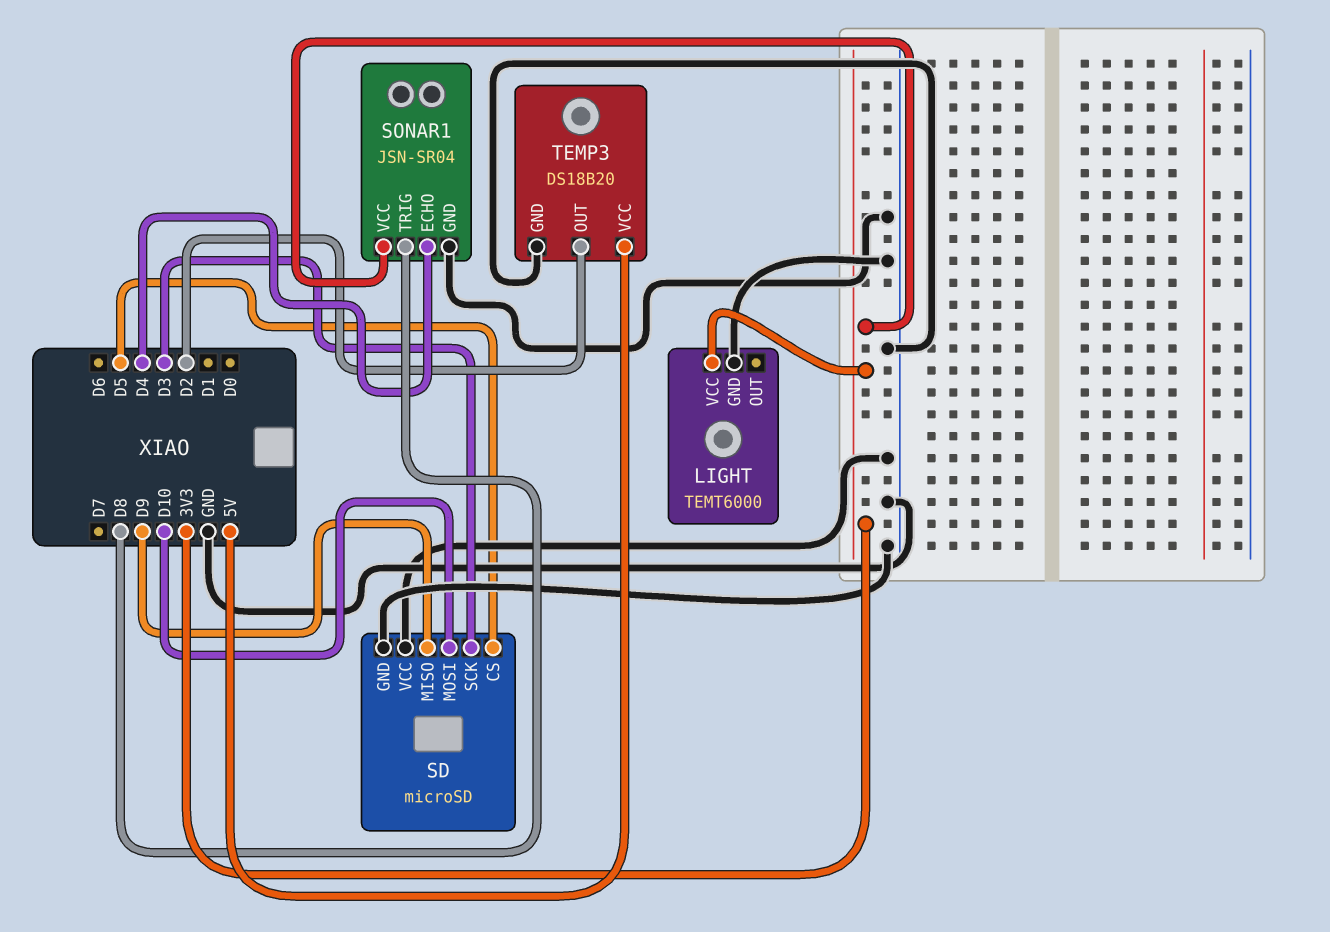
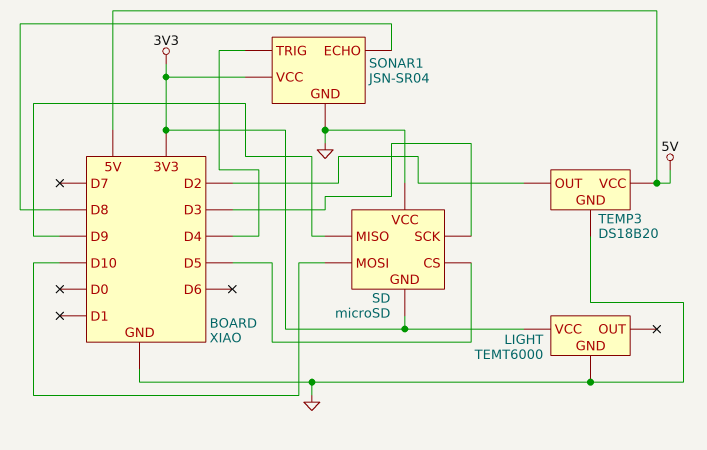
SD pin GND: GND -> 3V3
SONAR1 pin ECHO: D4 -> D8
SONAR1 pin TRIG: D8 -> D4

